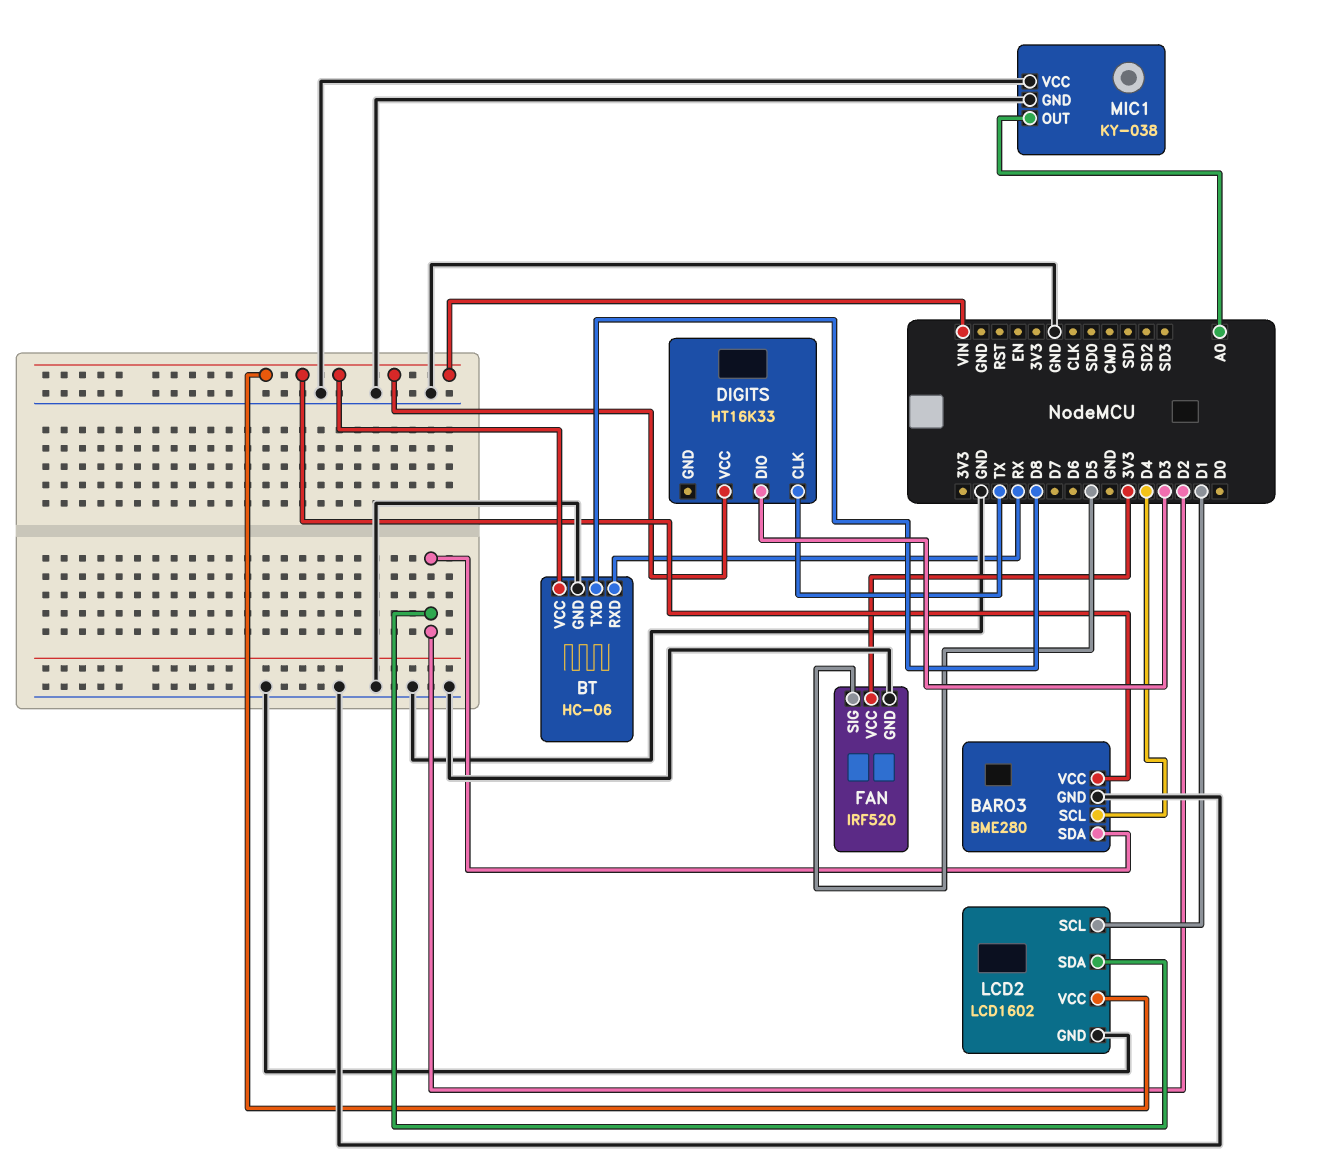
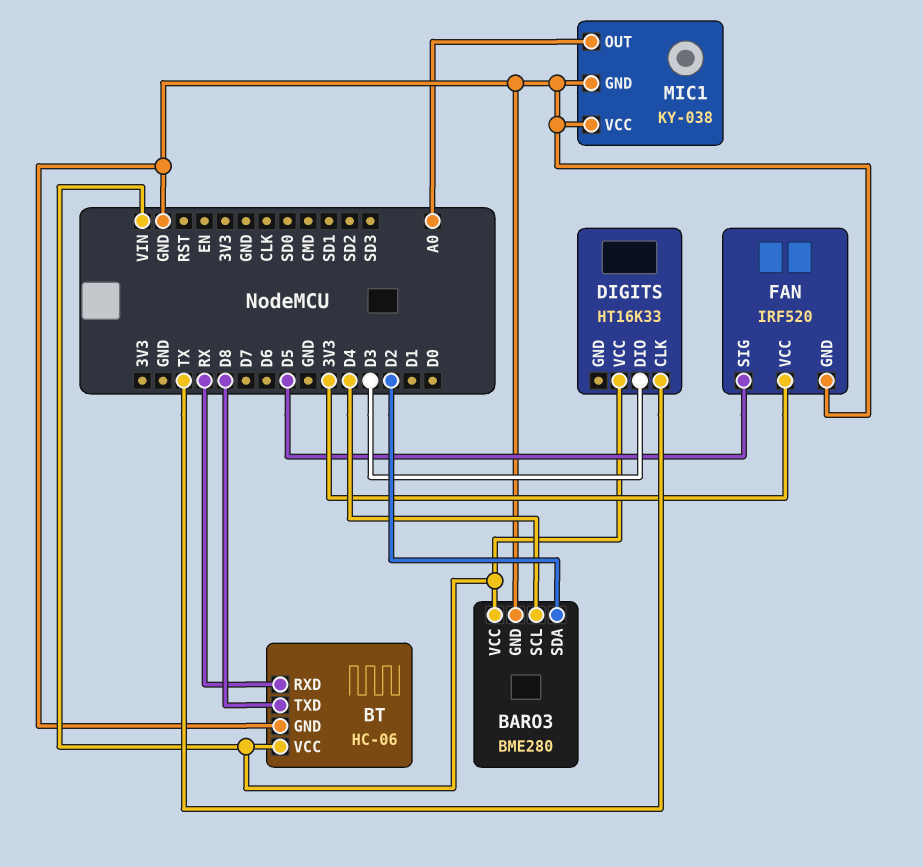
LCD2: LCD1602 -> none
LCD2 pin GND: GND -> none
LCD2 pin SCL: D1 -> none
LCD2 pin SDA: D2 -> none
LCD2 pin VCC: VIN -> none

